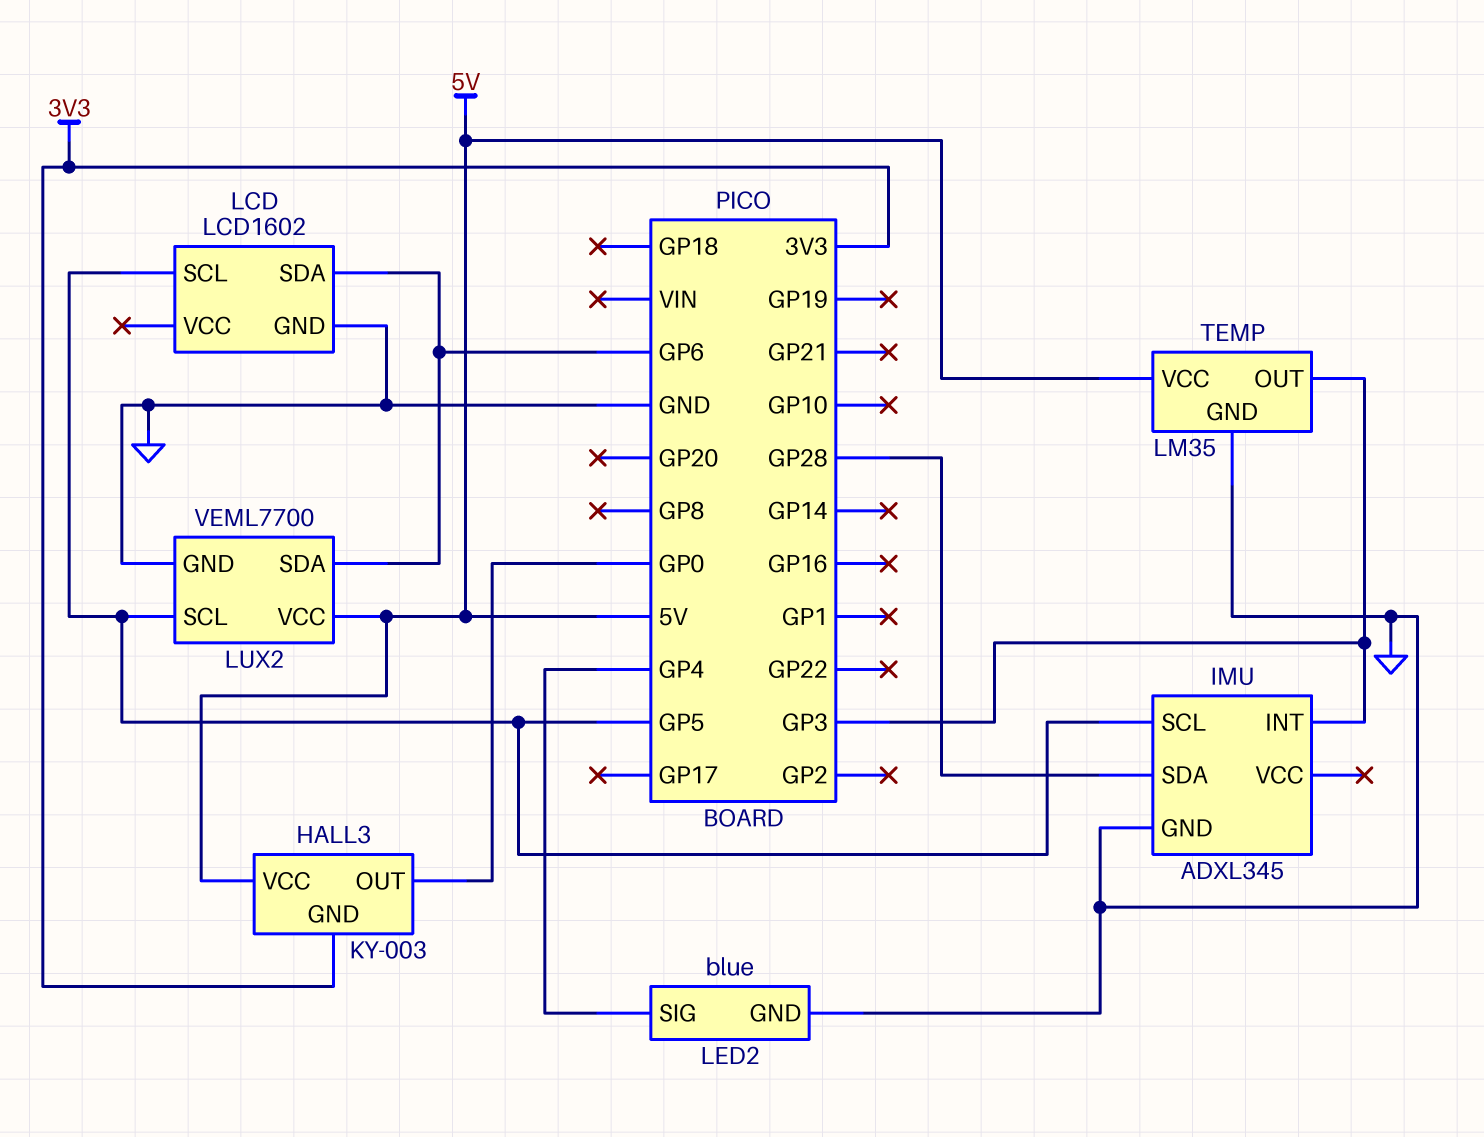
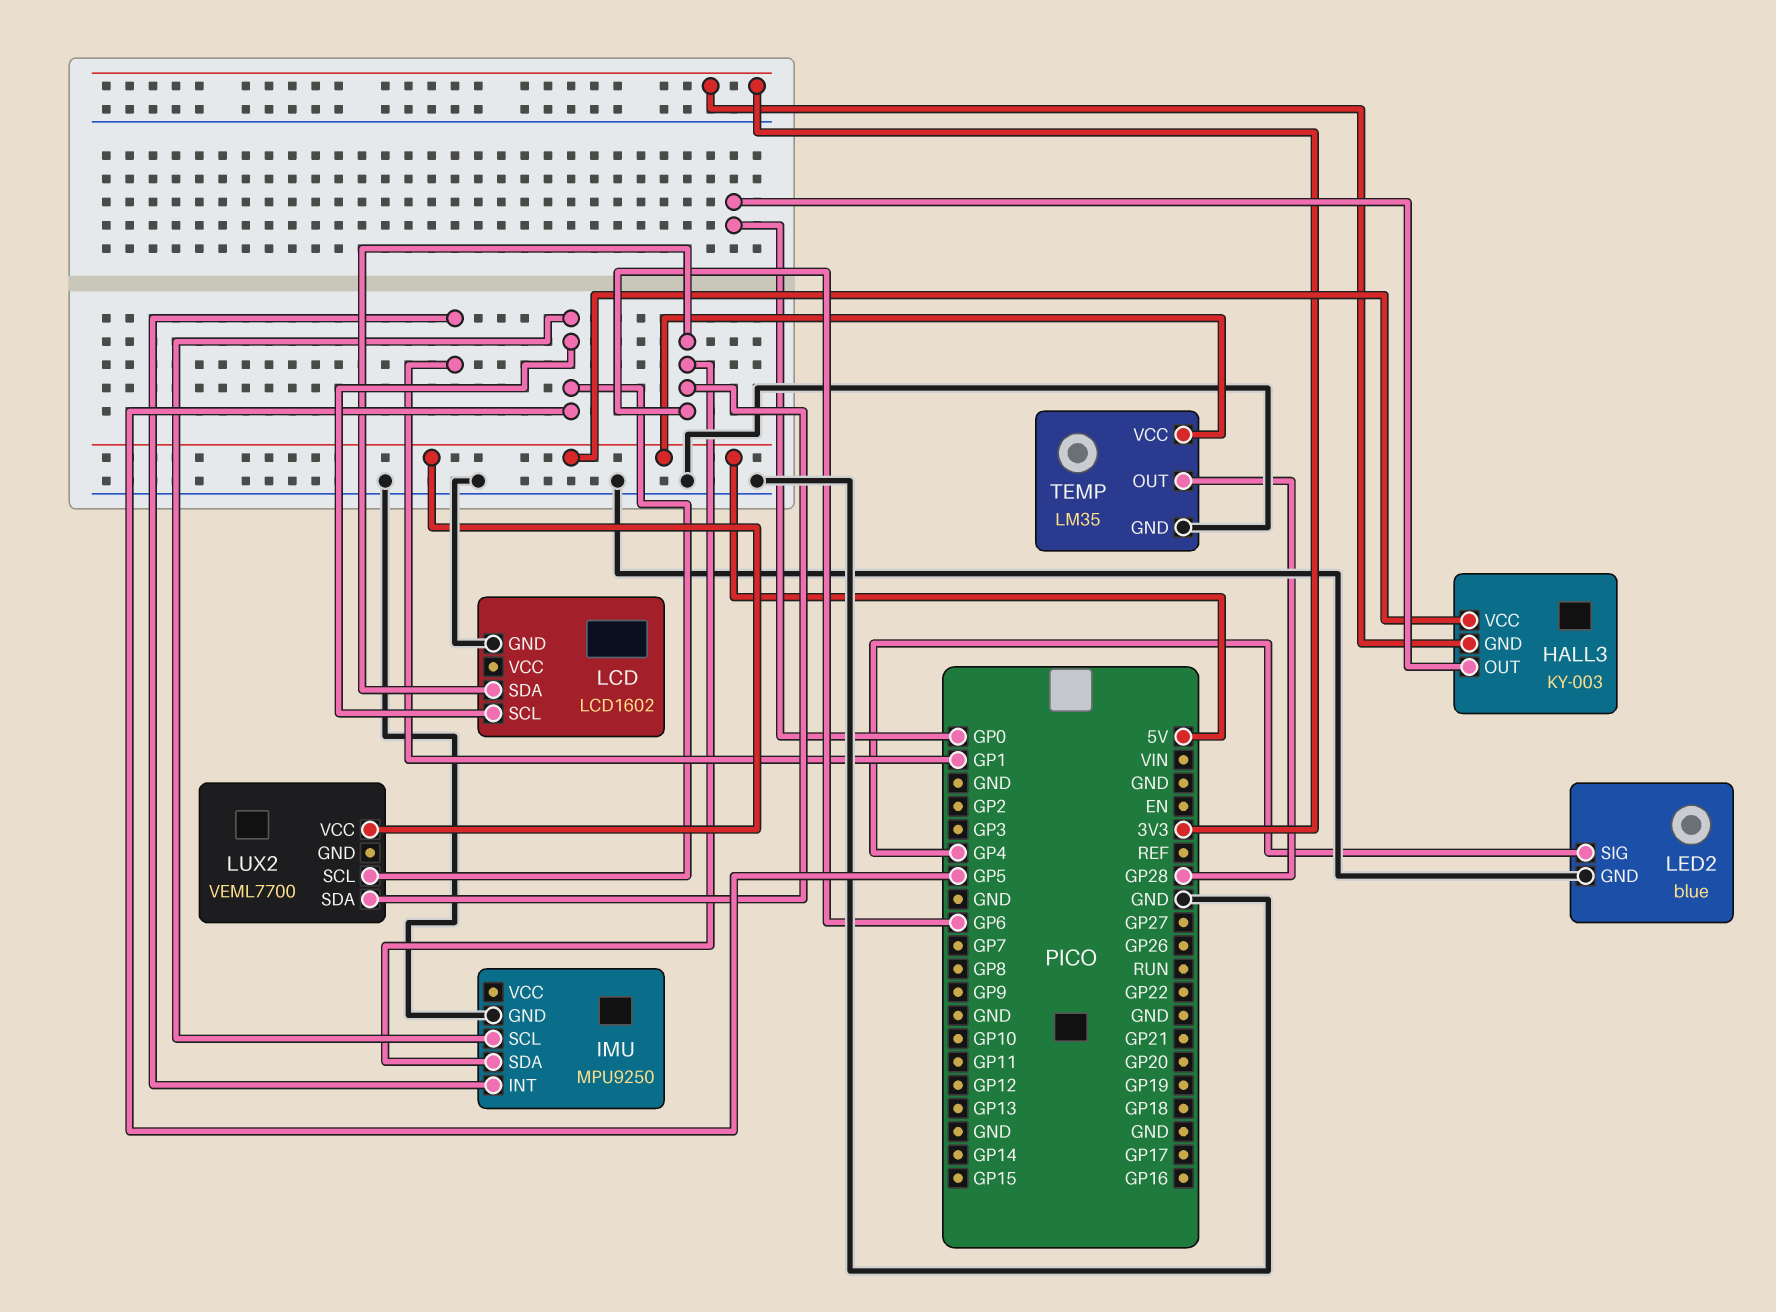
IMU: ADXL345 -> MPU9250
IMU pin INT: GP3 -> GP1
IMU pin SDA: GP28 -> GP6
LUX2 pin GND: GND -> none
TEMP pin OUT: GP3 -> GP28

